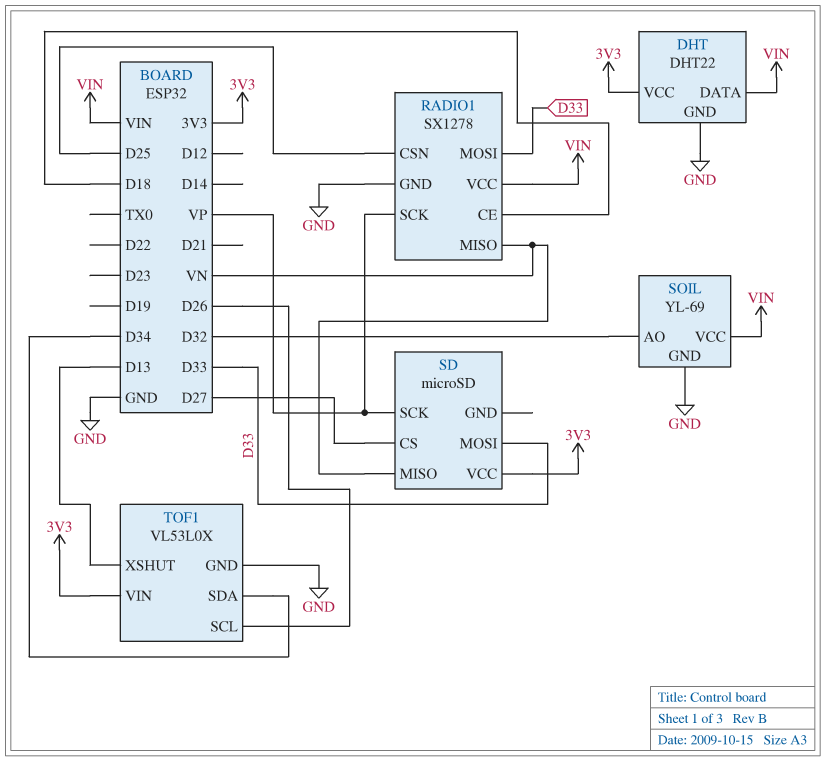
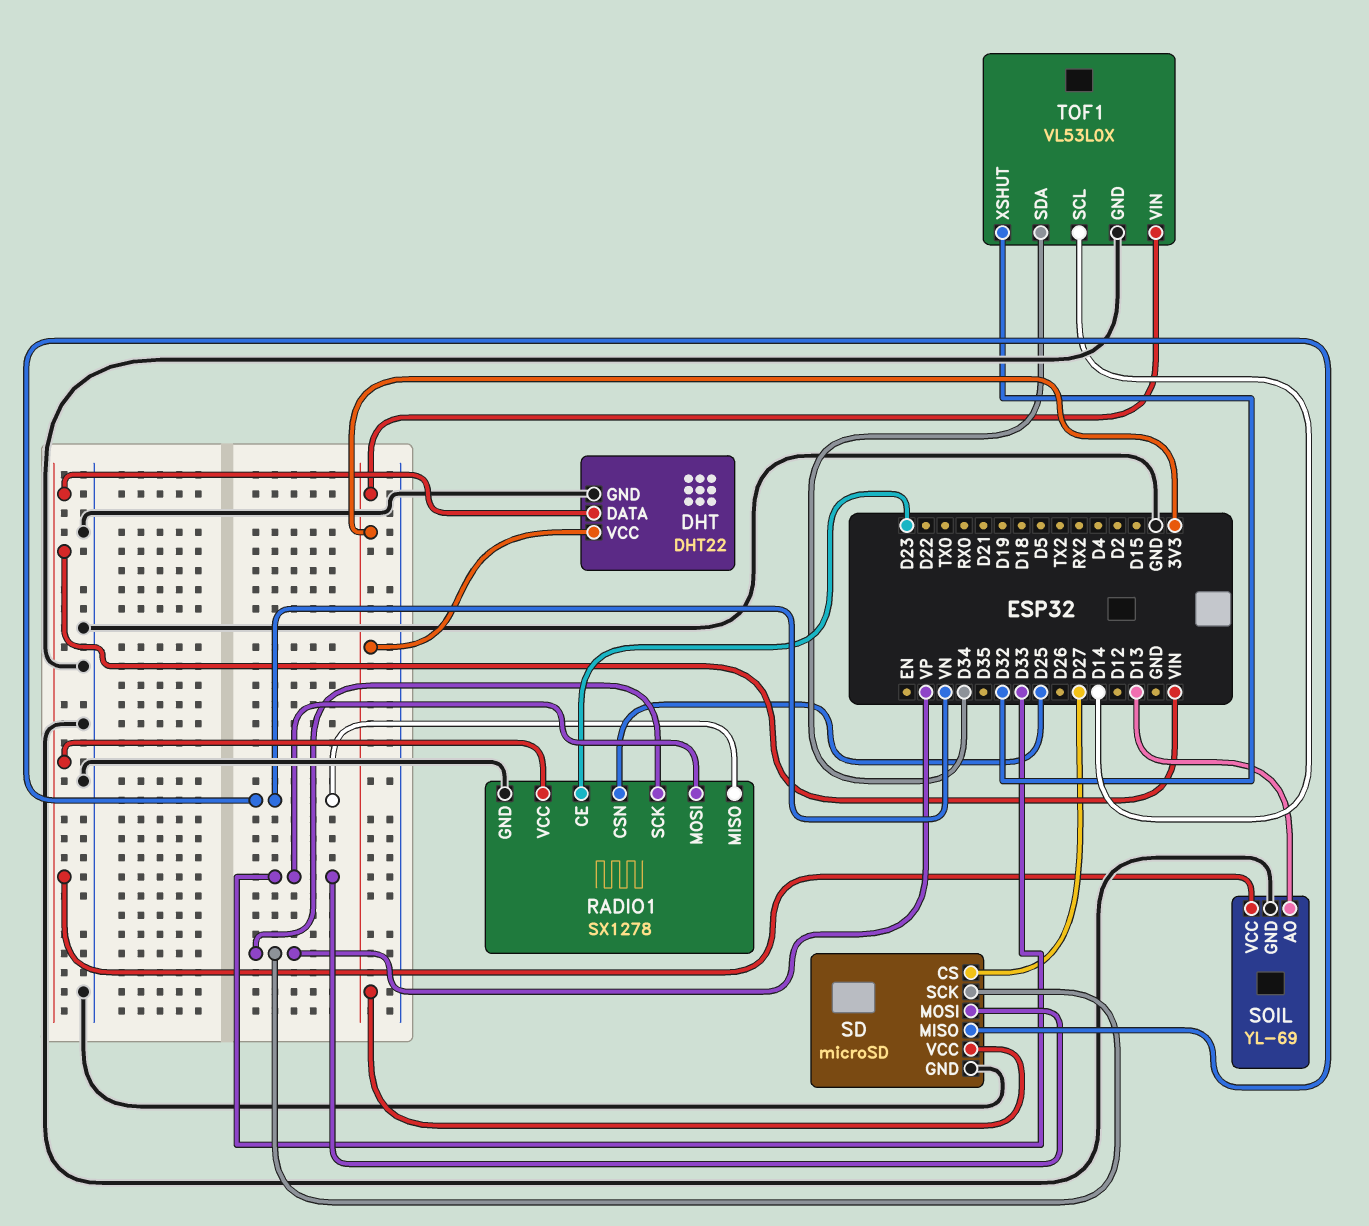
RADIO1 pin CE: D18 -> D23
SD pin GND: none -> GND
SOIL pin AO: D32 -> D13
TOF1 pin SCL: D26 -> D14
TOF1 pin XSHUT: D13 -> D32

